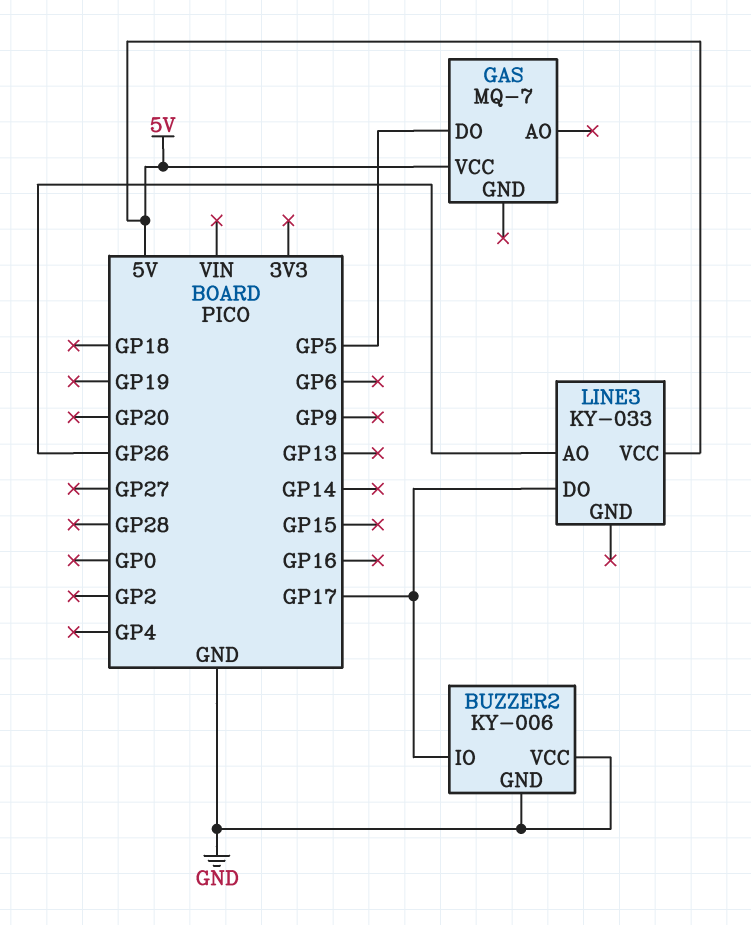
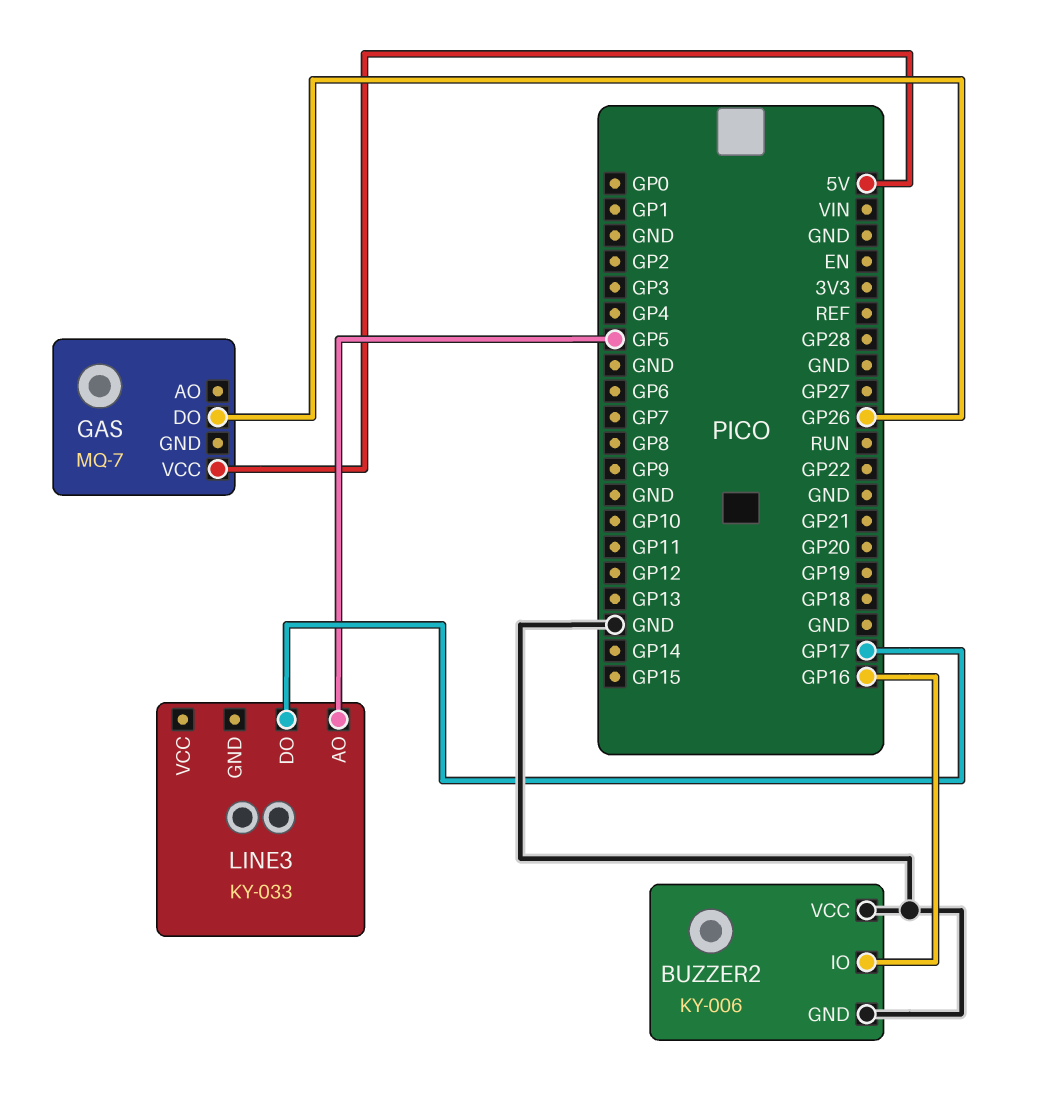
BUZZER2 pin IO: GP17 -> GP16
GAS pin DO: GP5 -> GP26
LINE3 pin AO: GP26 -> GP5
LINE3 pin VCC: 5V -> none

